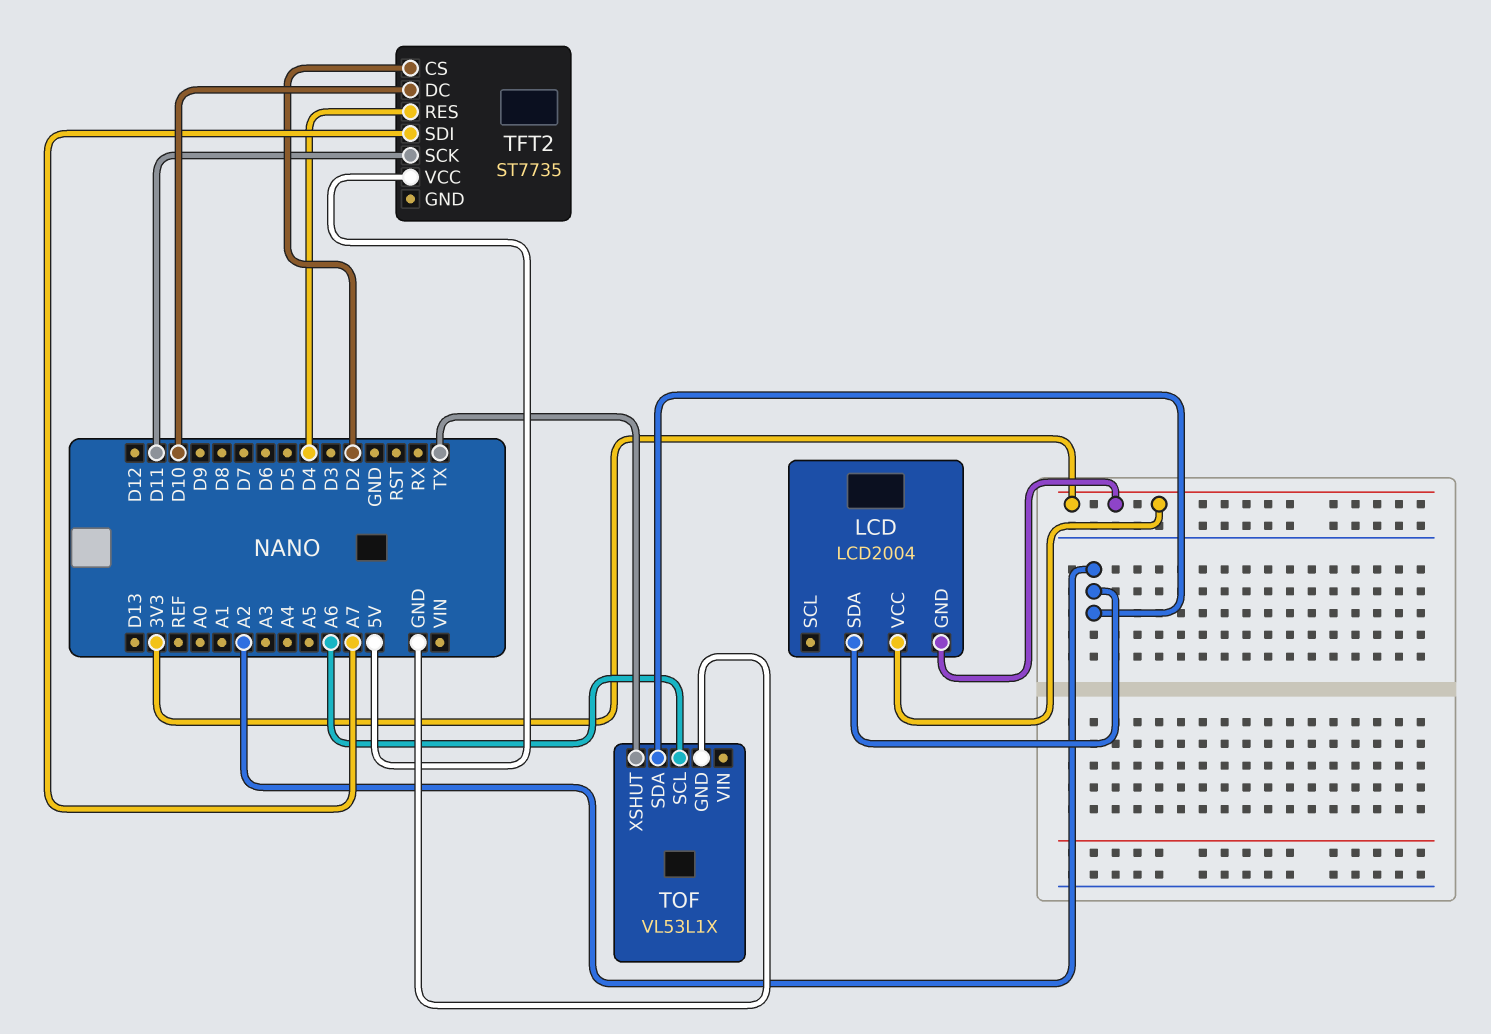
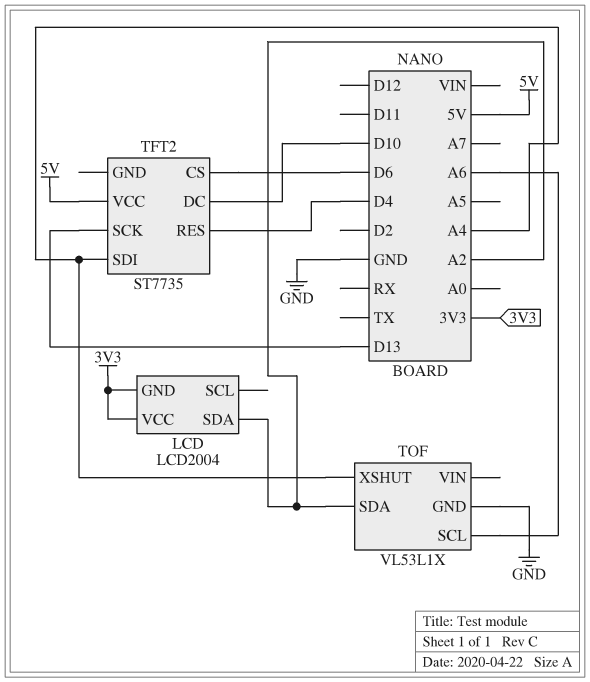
TFT2 pin CS: D2 -> D6
TFT2 pin SCK: D11 -> D13
TFT2 pin SDI: A7 -> A4
TOF pin XSHUT: TX -> A4

